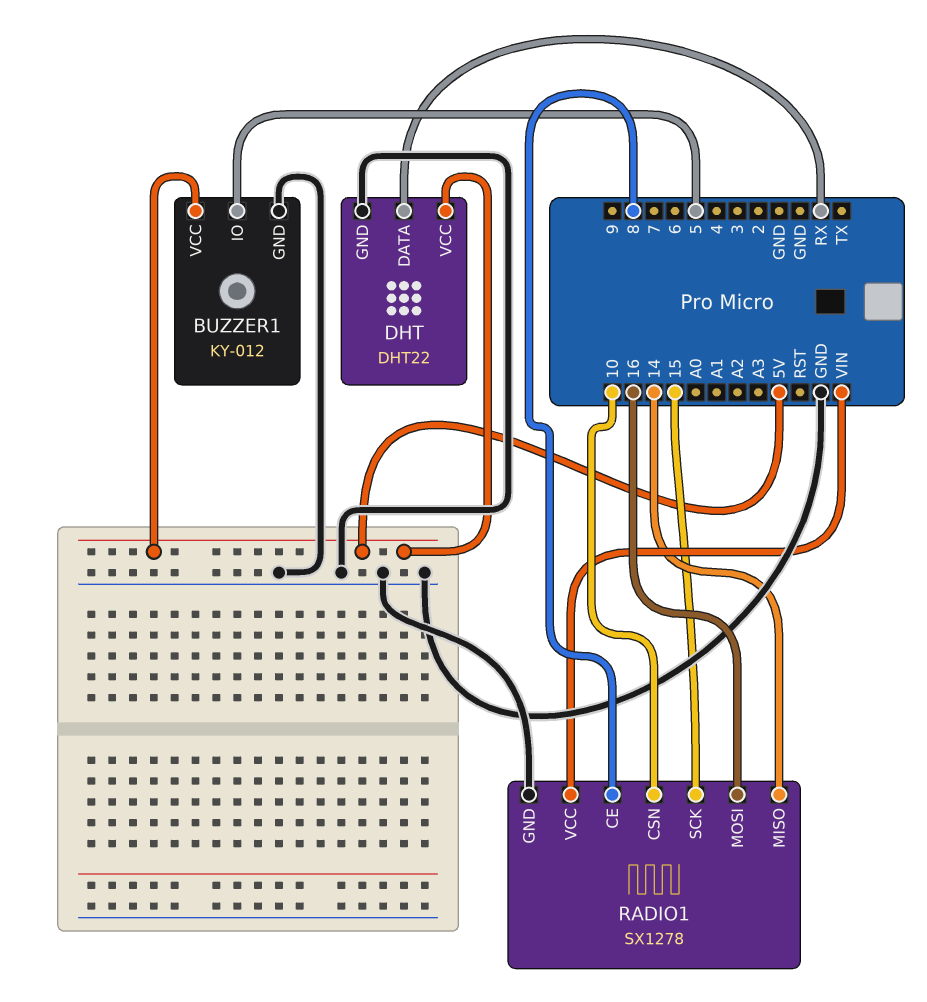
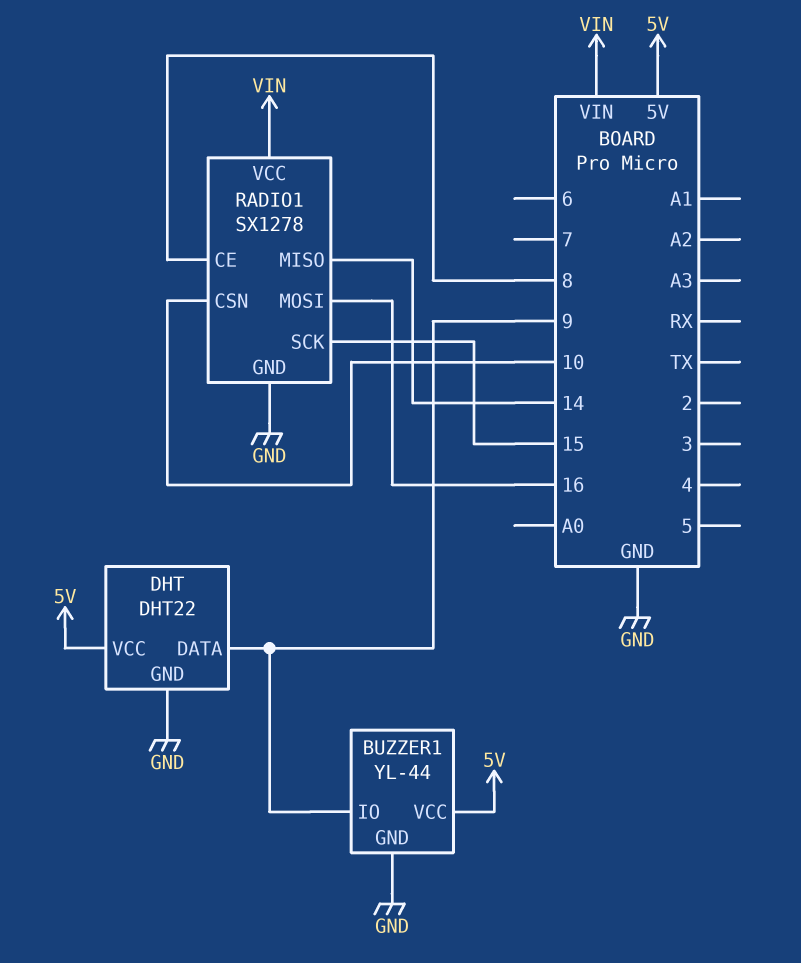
BUZZER1: KY-012 -> YL-44
BUZZER1 pin IO: 5 -> 9
DHT pin DATA: RX -> 9

